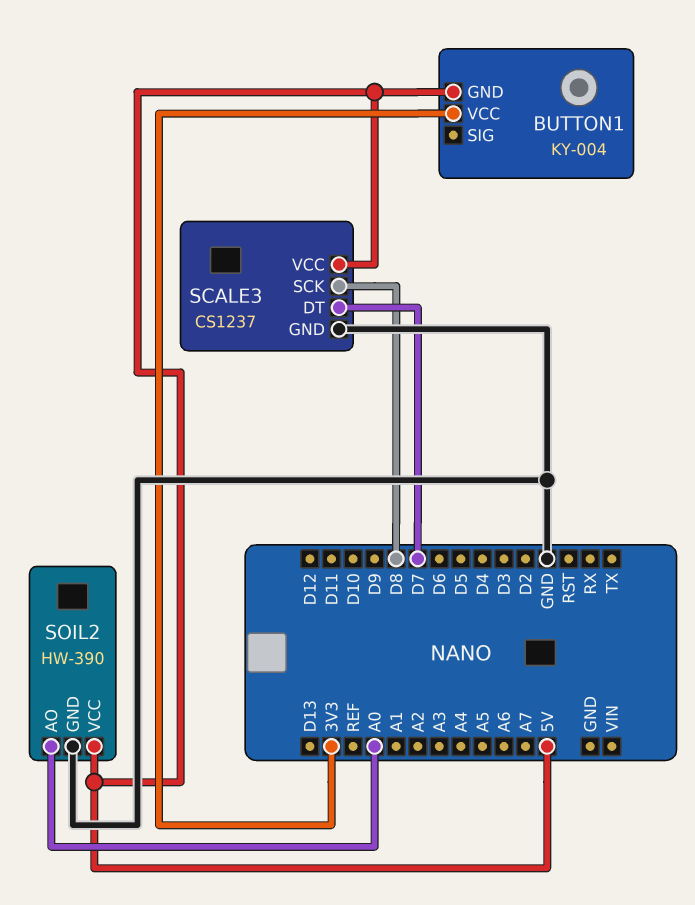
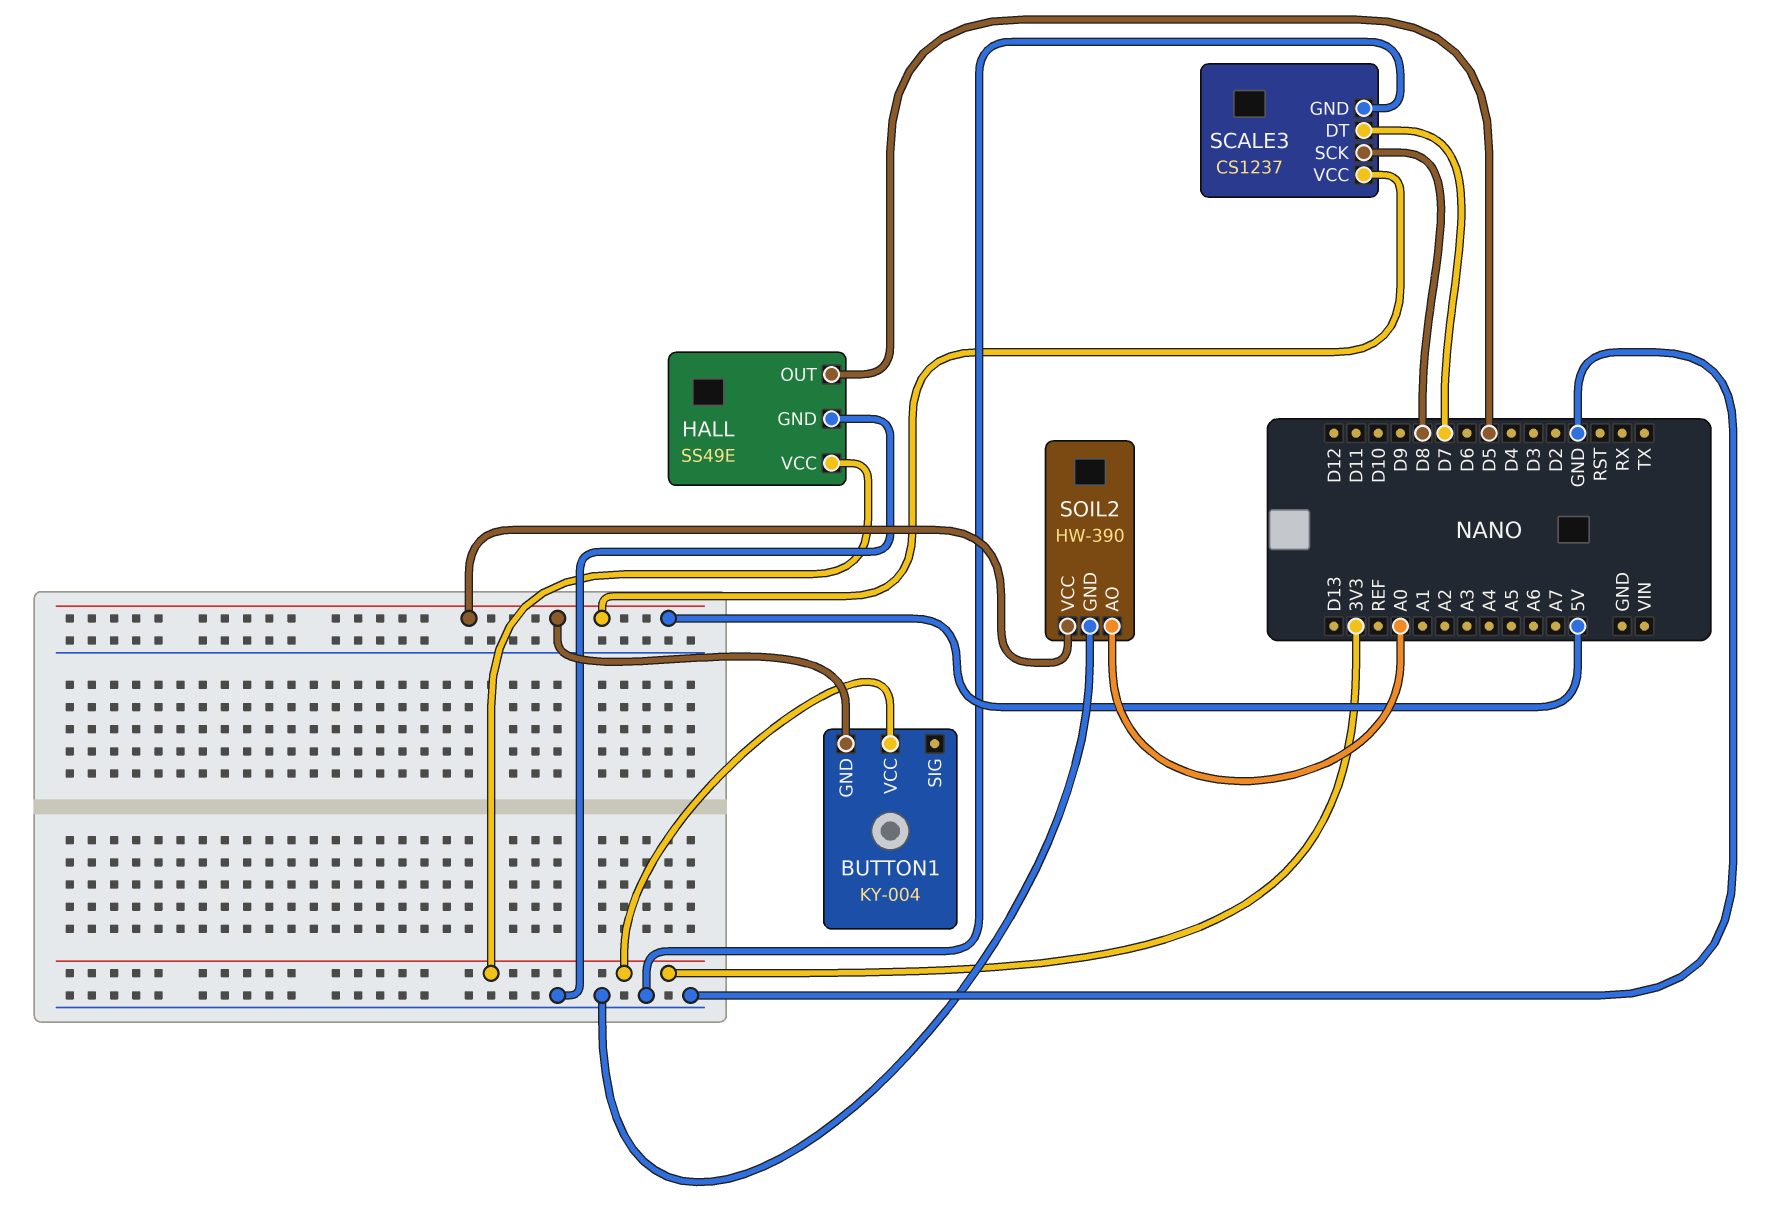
HALL: none -> SS49E
HALL pin GND: none -> GND
HALL pin OUT: none -> D5
HALL pin VCC: none -> 3V3

